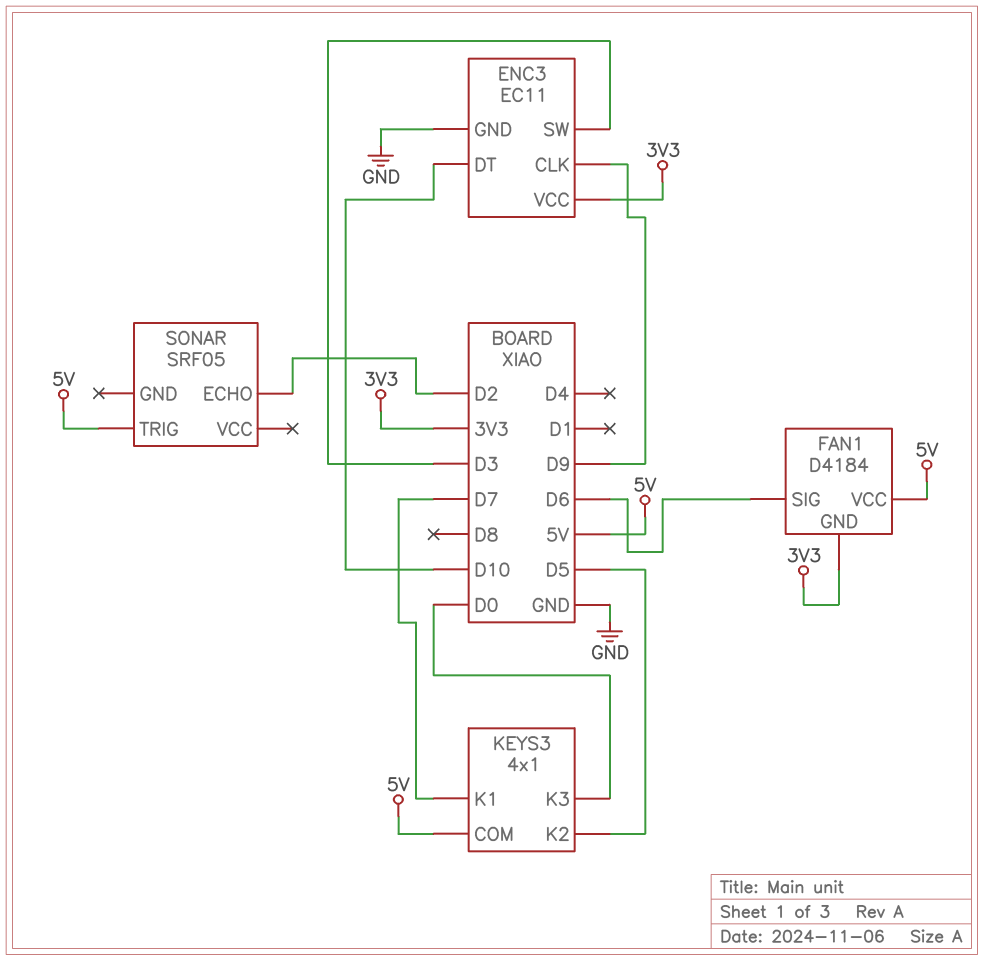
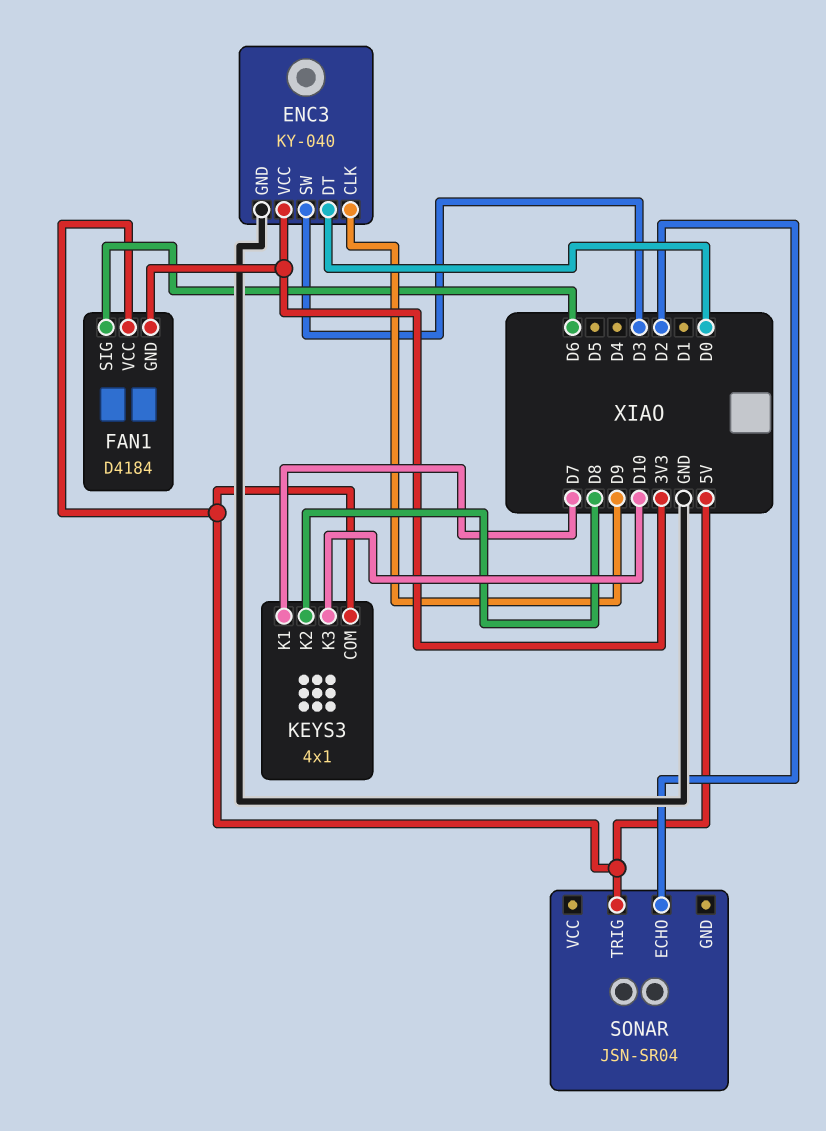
ENC3: EC11 -> KY-040
ENC3 pin DT: D10 -> D0
KEYS3 pin K2: D5 -> D8
KEYS3 pin K3: D0 -> D10
SONAR: SRF05 -> JSN-SR04

